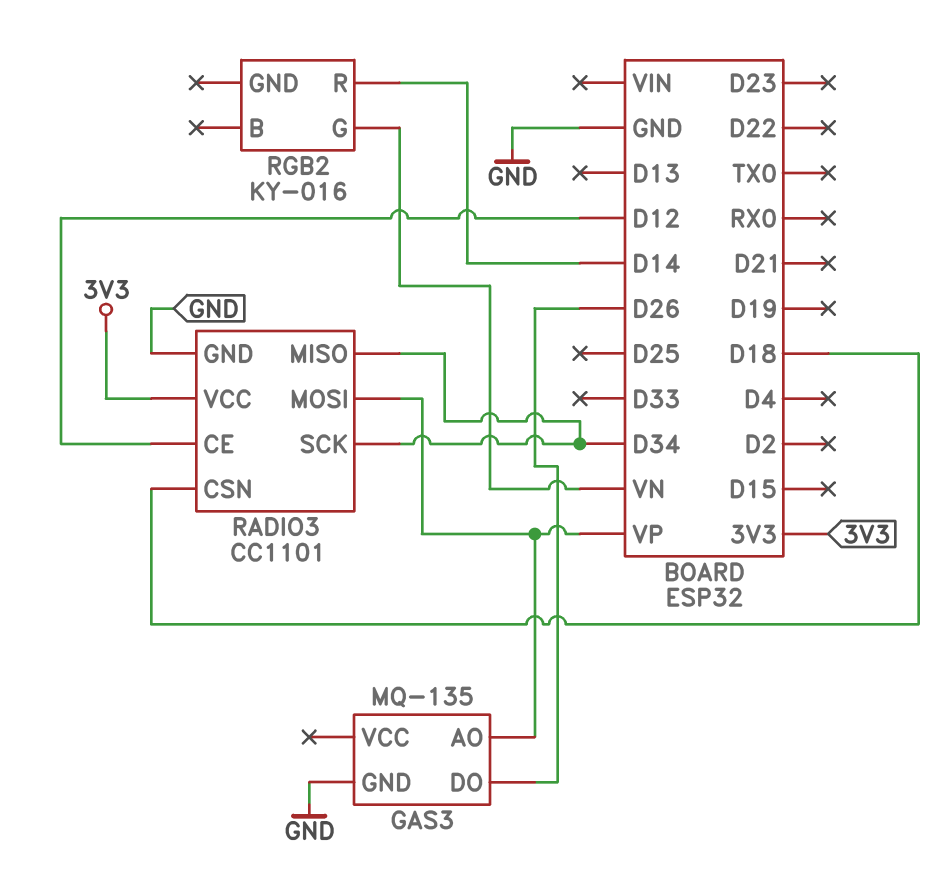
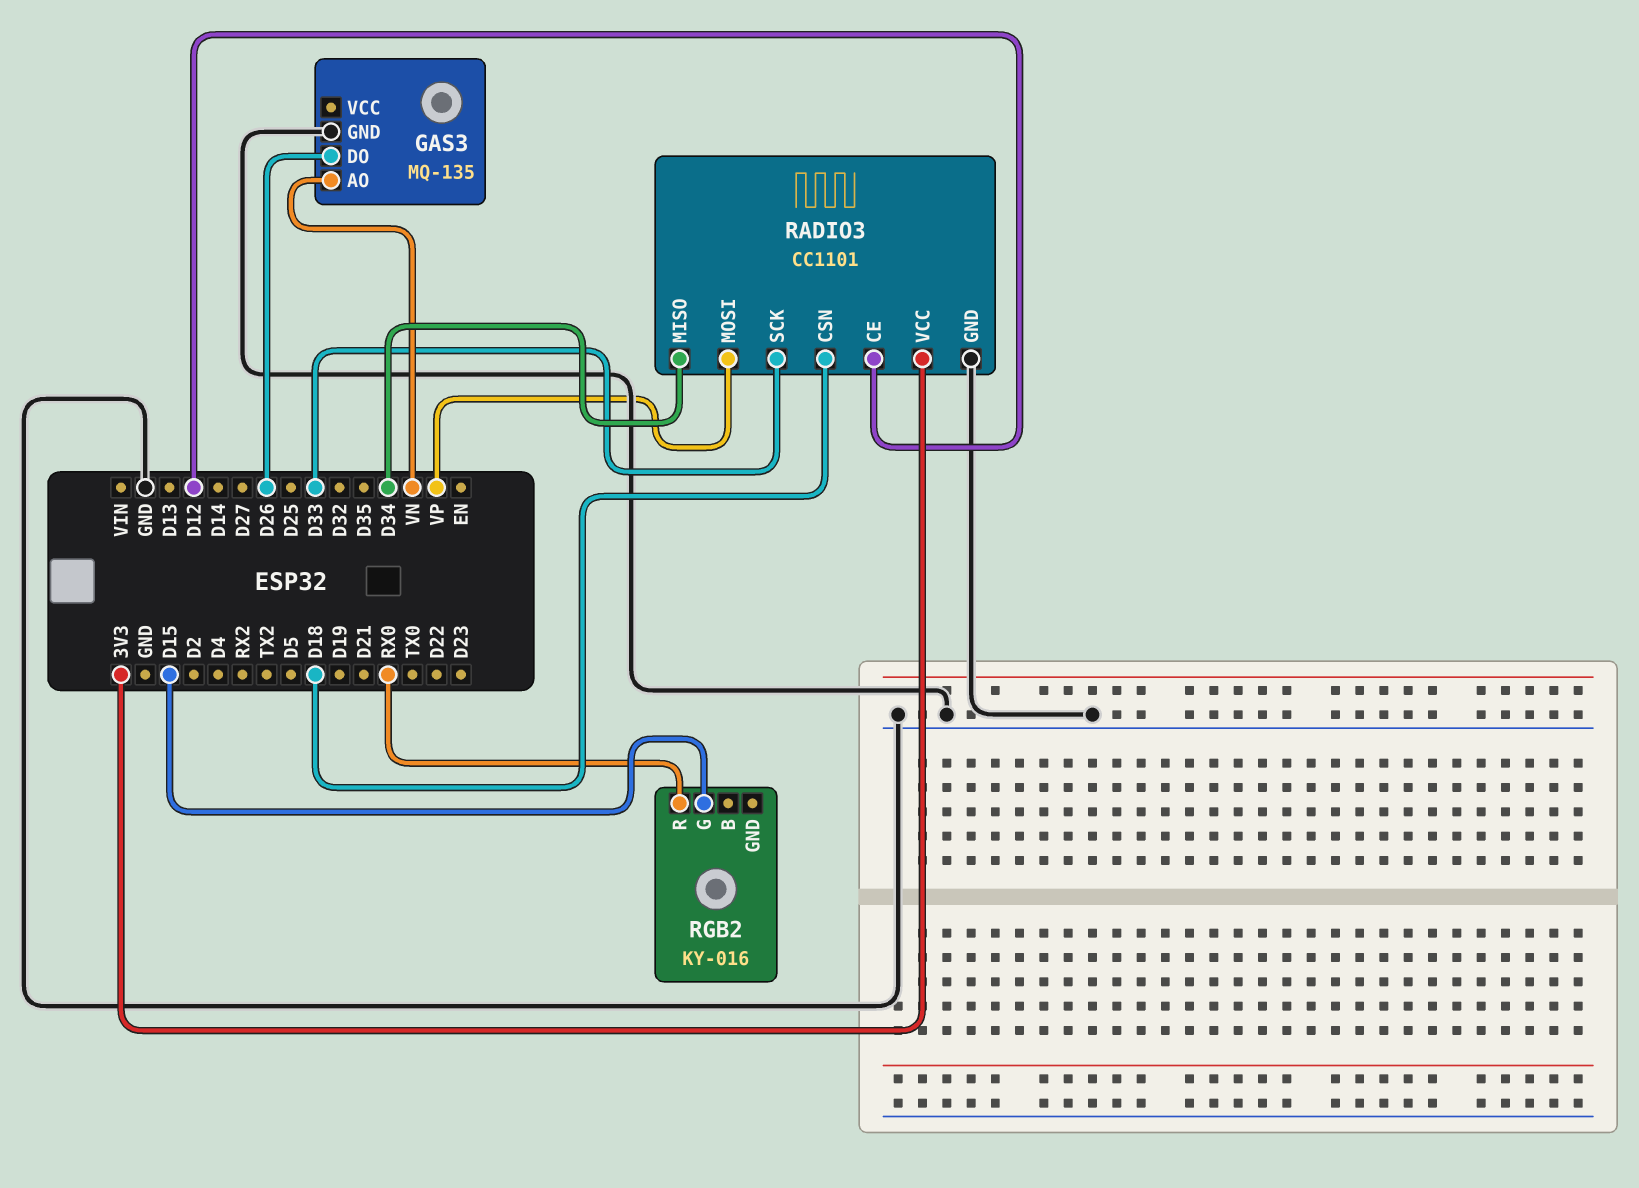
GAS3 pin AO: VP -> VN
RADIO3 pin SCK: D34 -> D33
RGB2 pin G: VN -> D15
RGB2 pin R: D14 -> RX0

